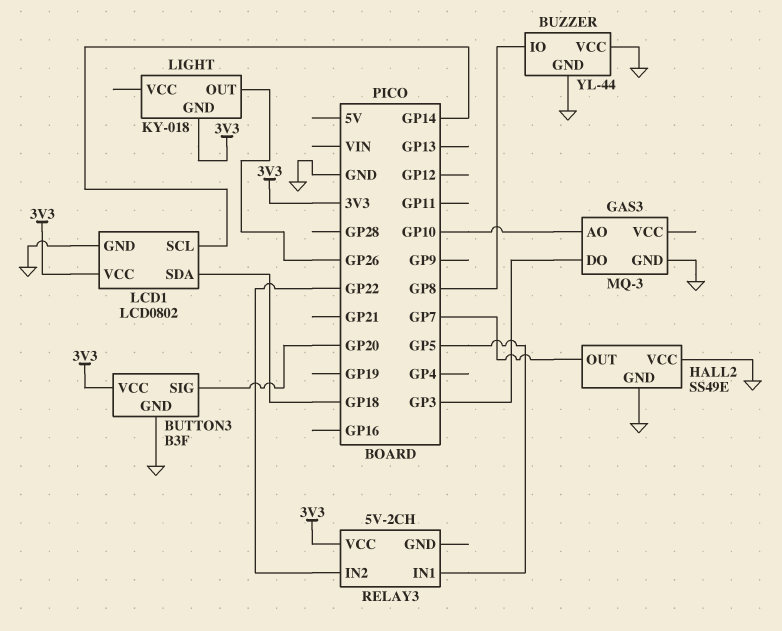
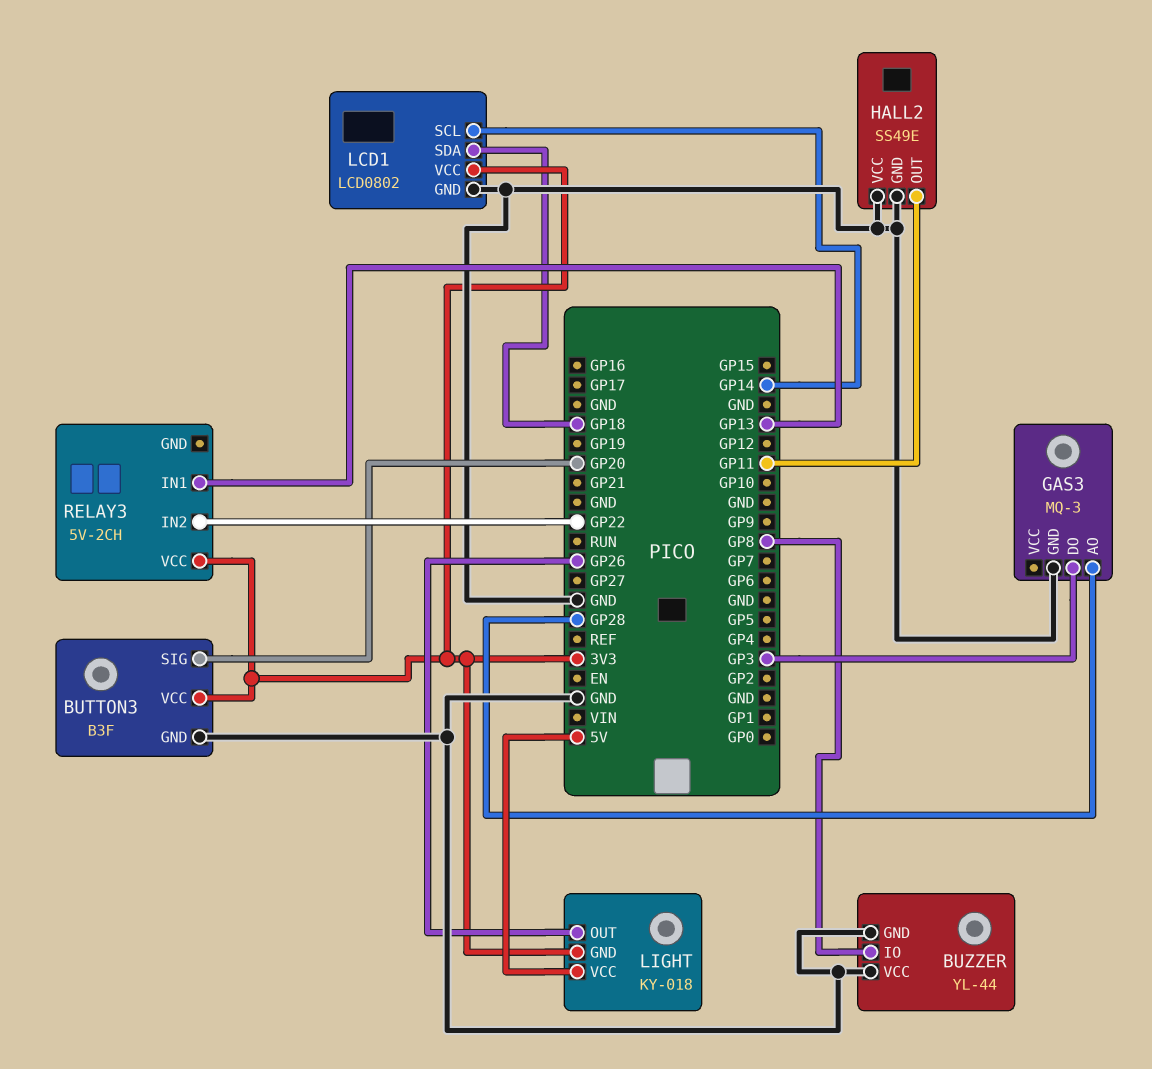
GAS3 pin AO: GP10 -> GP28
HALL2 pin OUT: GP7 -> GP11
LIGHT pin VCC: none -> 5V
RELAY3 pin IN1: GP5 -> GP13

